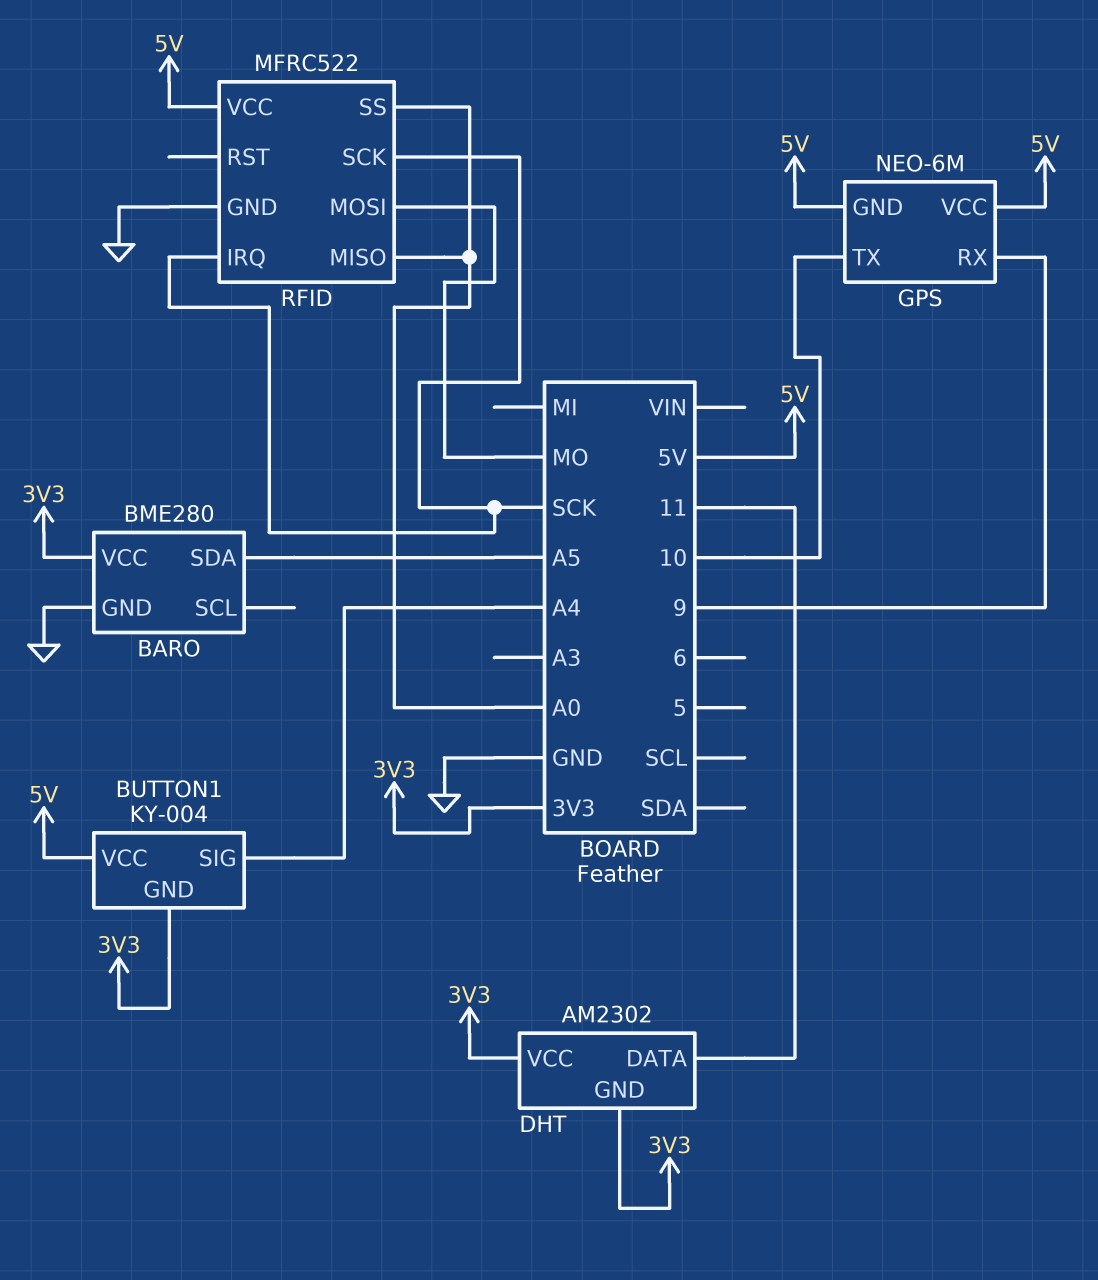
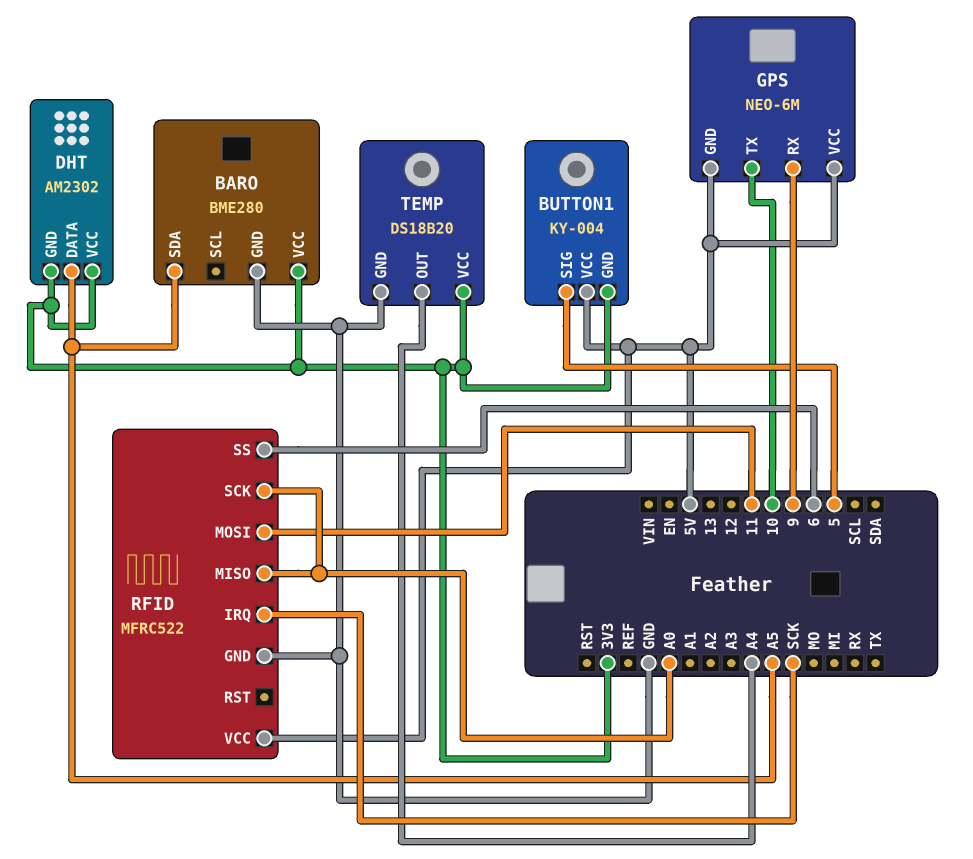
BUTTON1 pin SIG: A4 -> 5
DHT pin DATA: 11 -> A5
RFID pin MOSI: MO -> 11
RFID pin SCK: SCK -> A0
RFID pin SS: A0 -> 6
TEMP: none -> DS18B20
TEMP pin GND: none -> GND
TEMP pin OUT: none -> A4
TEMP pin VCC: none -> 3V3

